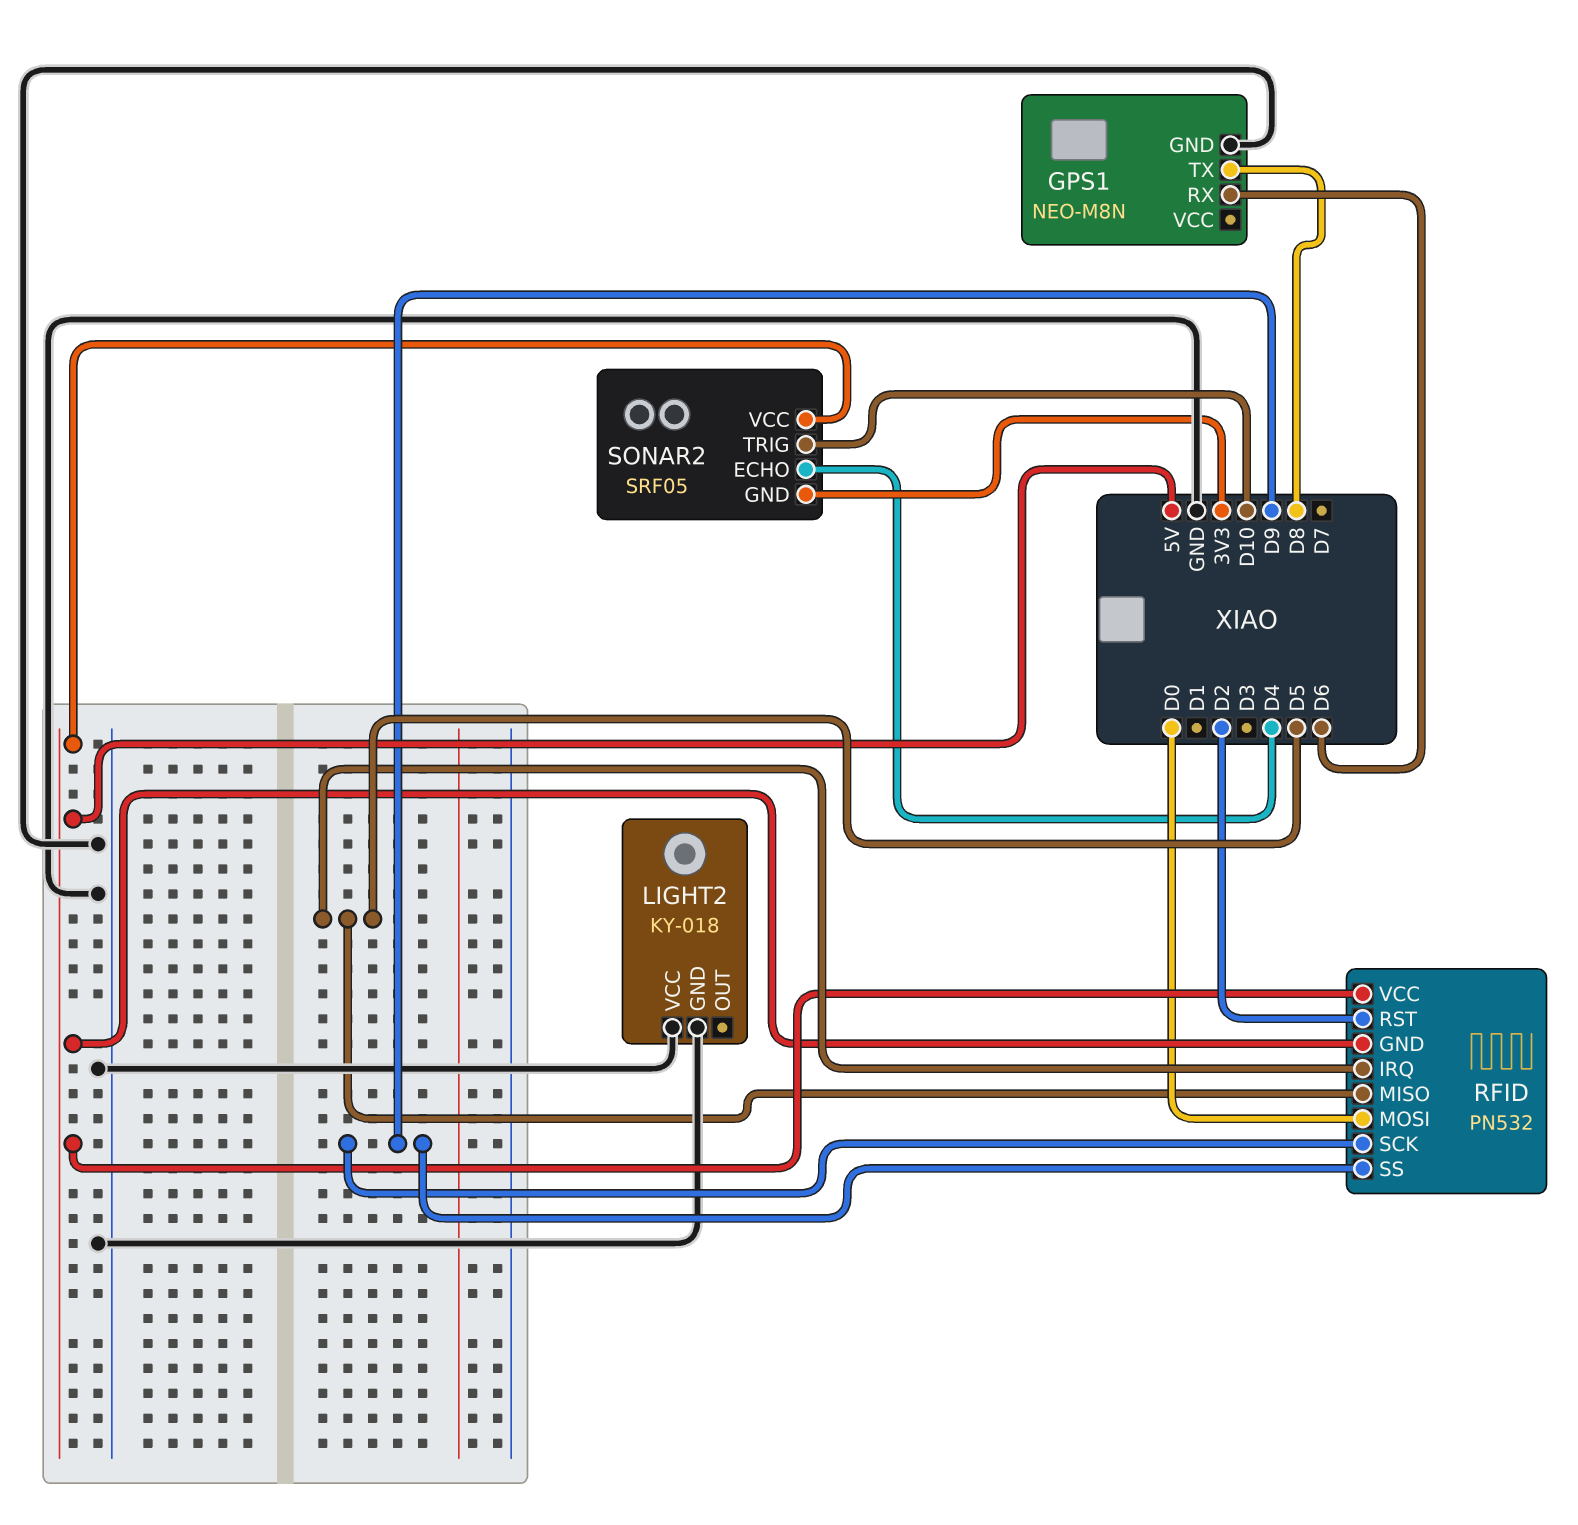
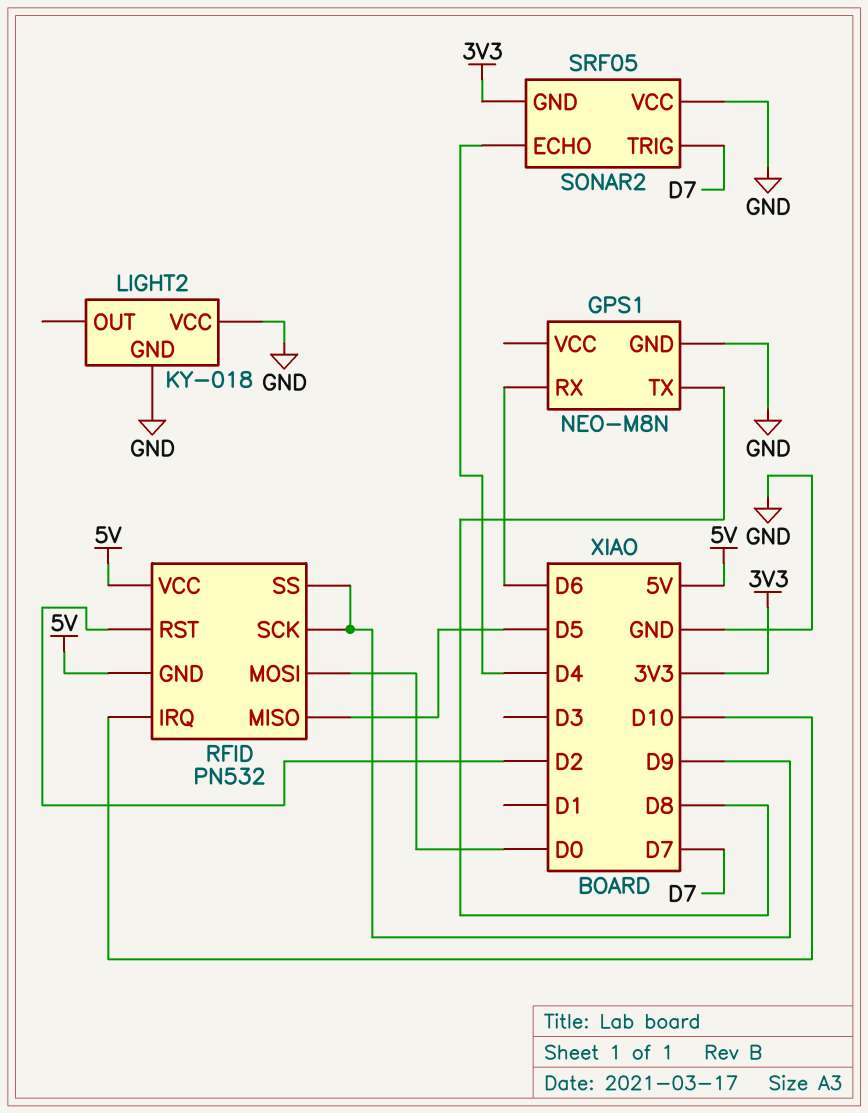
RFID pin IRQ: D5 -> D10
SONAR2 pin TRIG: D10 -> D7
SONAR2 pin VCC: 5V -> GND

